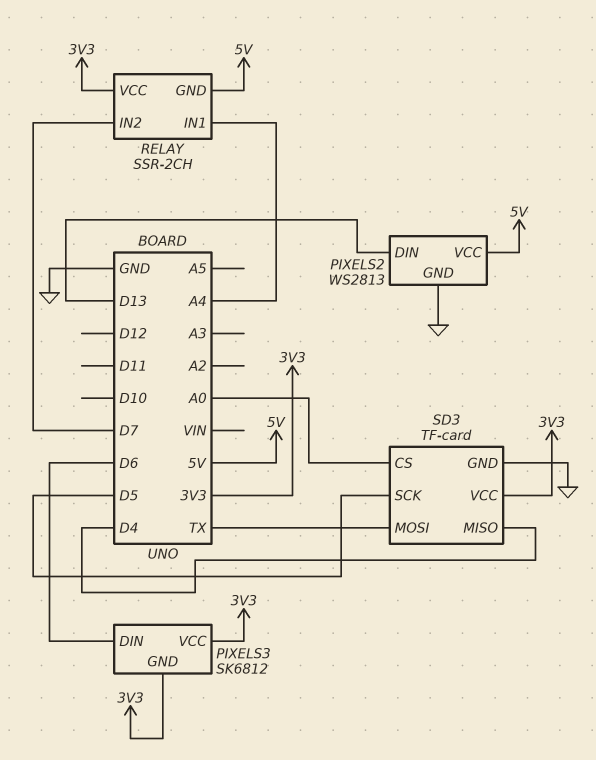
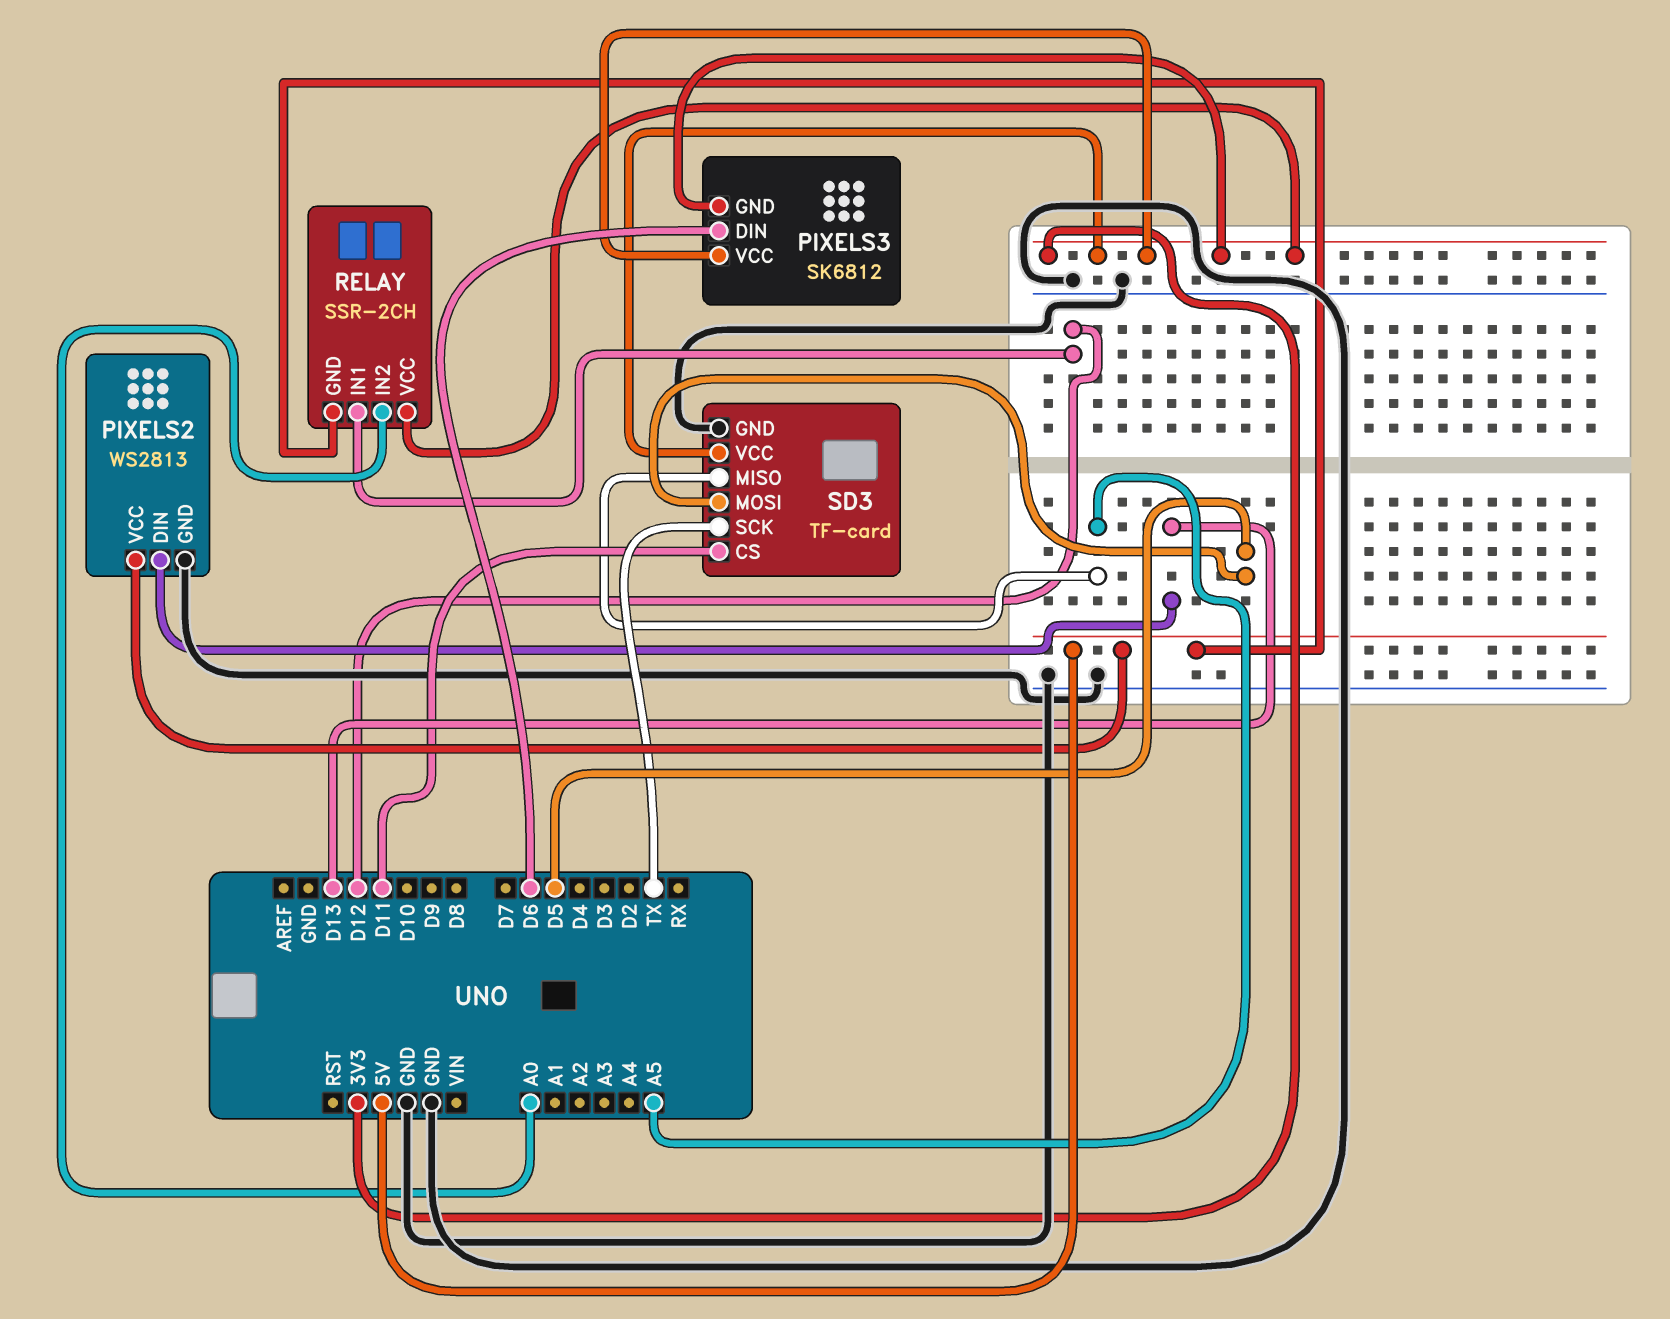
RELAY pin IN1: A4 -> D12
RELAY pin IN2: D7 -> A0
SD3 pin CS: A0 -> D11
SD3 pin MISO: D4 -> A5
SD3 pin MOSI: TX -> D5
SD3 pin SCK: D5 -> TX

